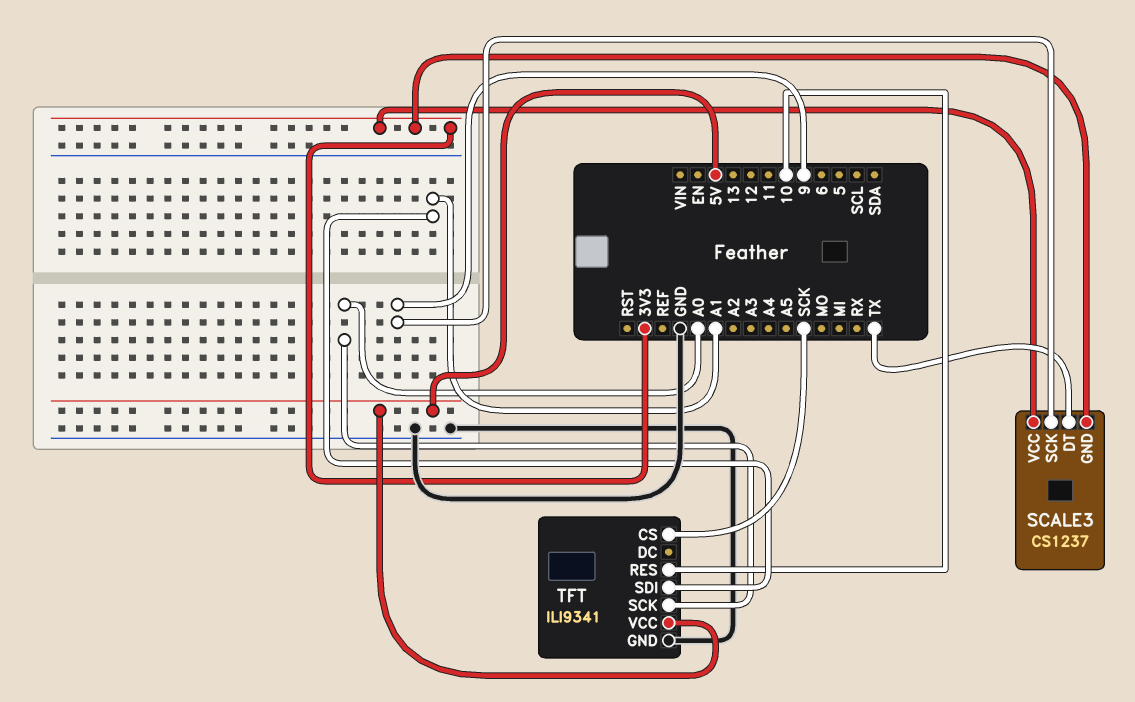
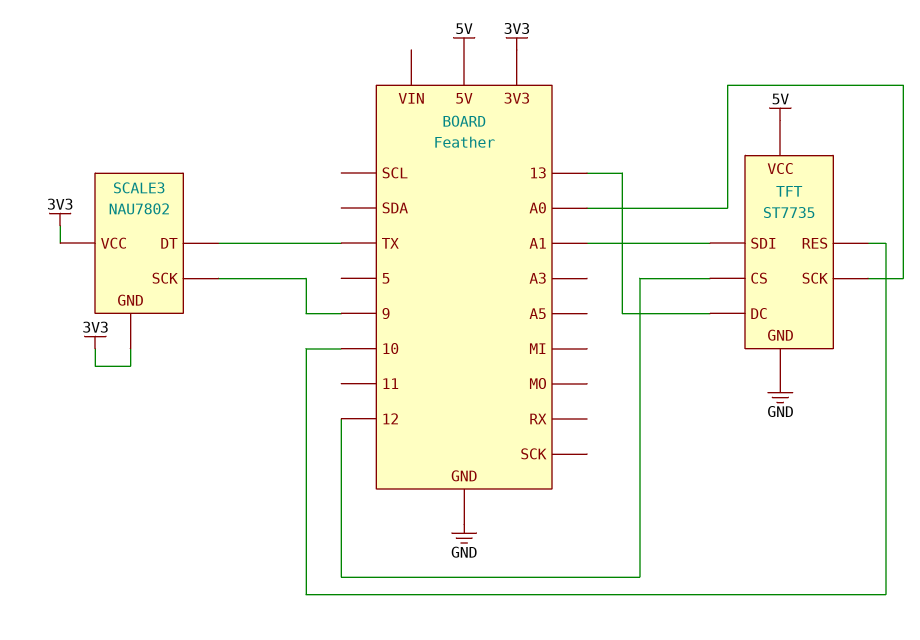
SCALE3: CS1237 -> NAU7802
TFT: ILI9341 -> ST7735
TFT pin CS: SCK -> 12
TFT pin DC: none -> 13

